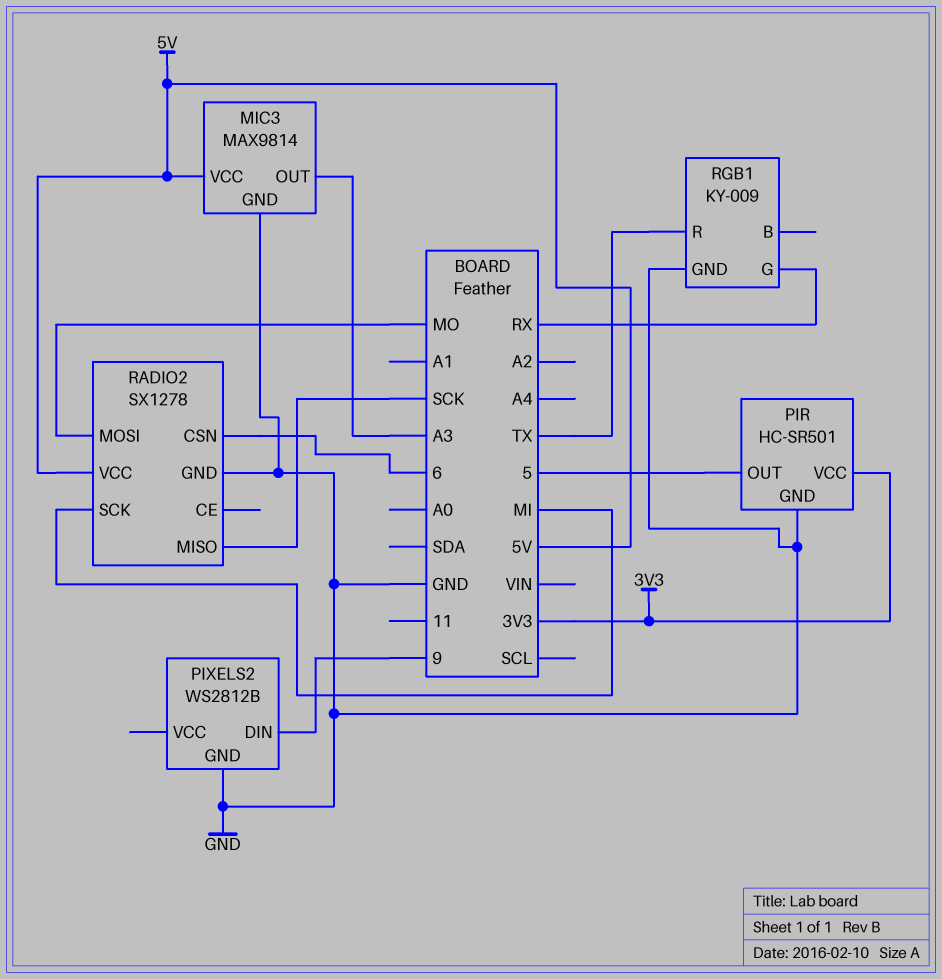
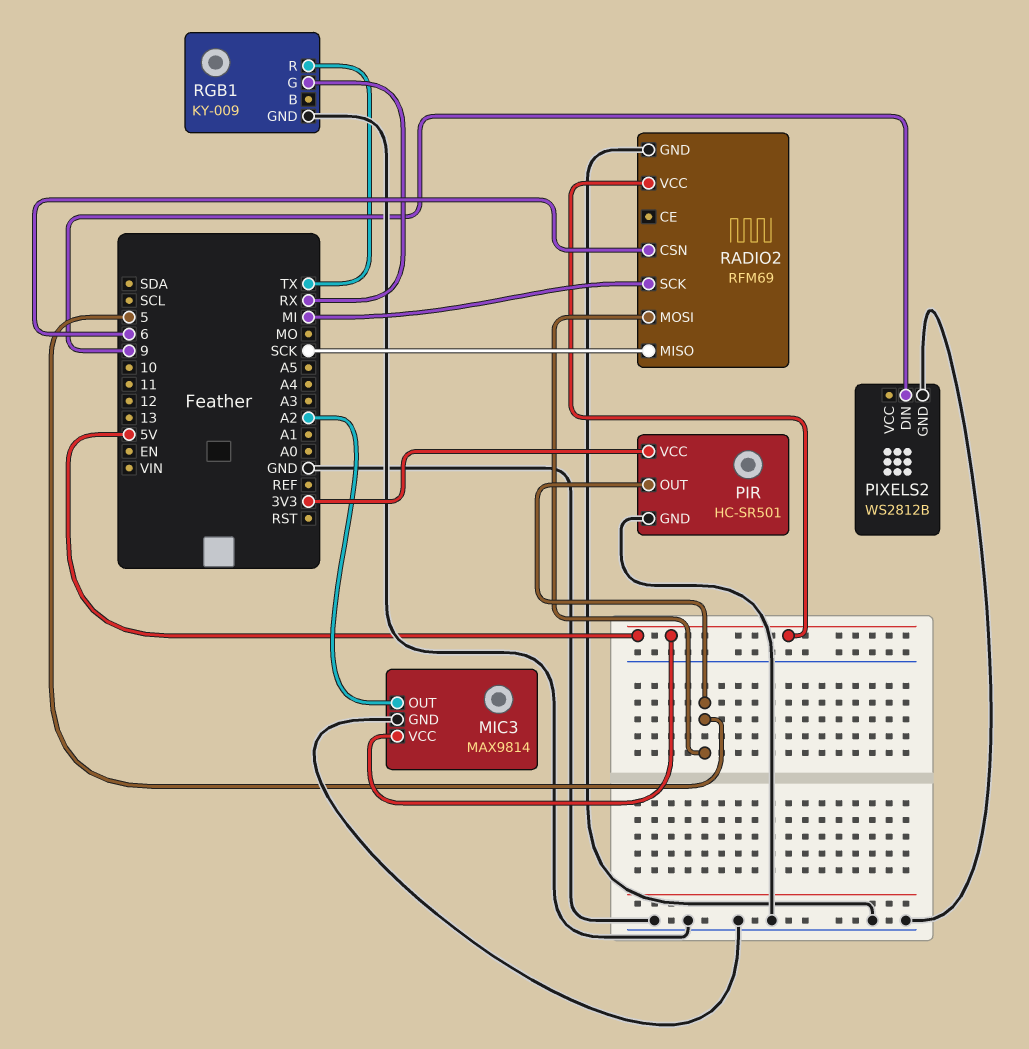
MIC3 pin OUT: A3 -> A2
RADIO2: SX1278 -> RFM69
RADIO2 pin MOSI: MO -> 5

